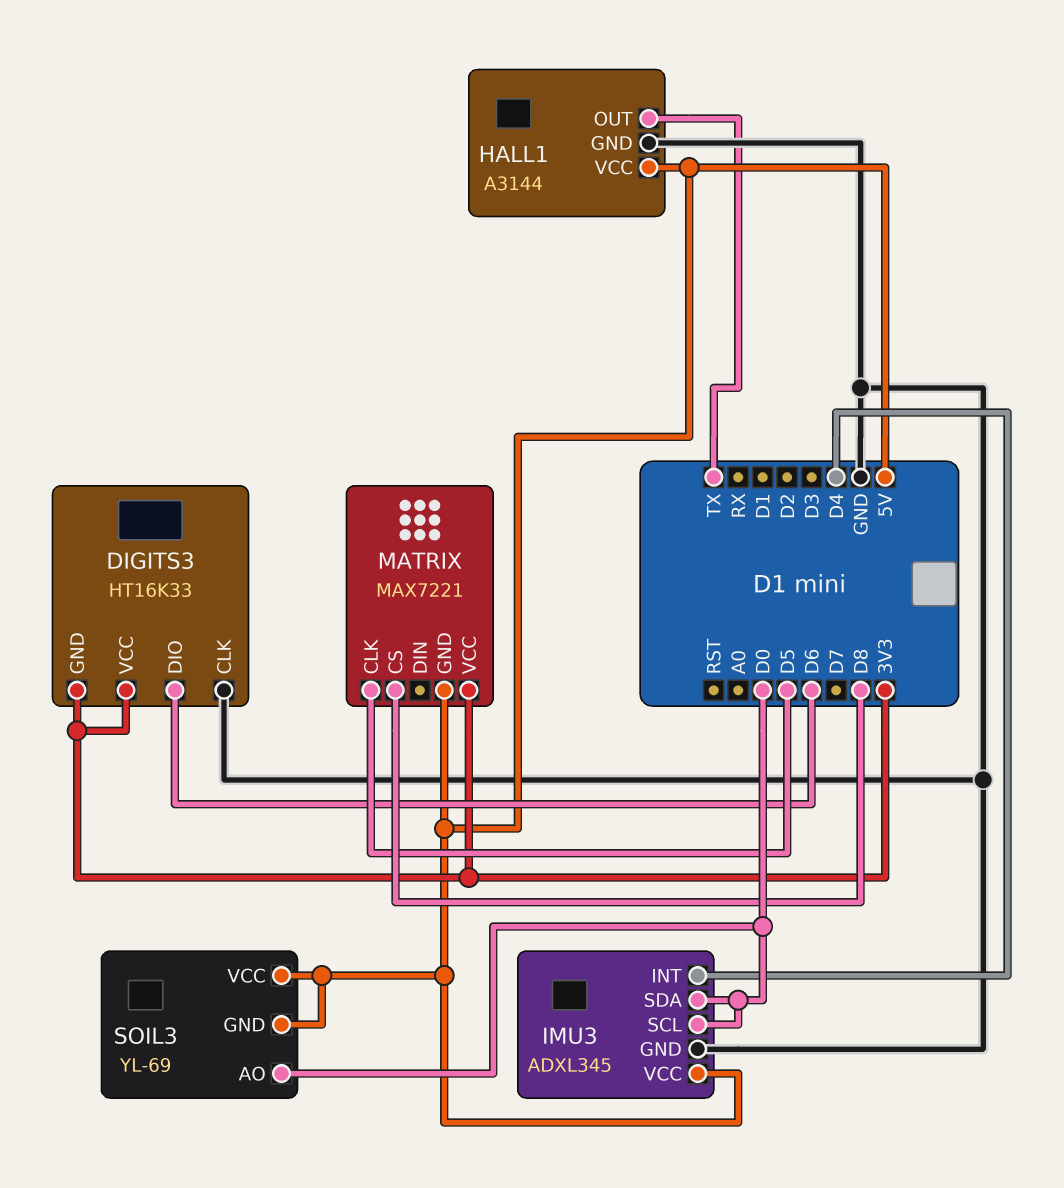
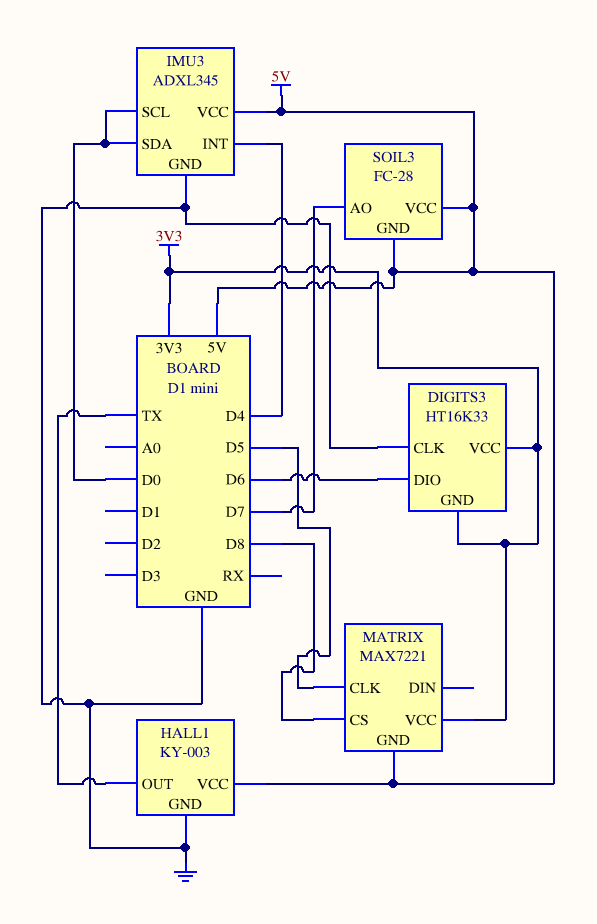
HALL1: A3144 -> KY-003
SOIL3: YL-69 -> FC-28
SOIL3 pin AO: D0 -> D7

